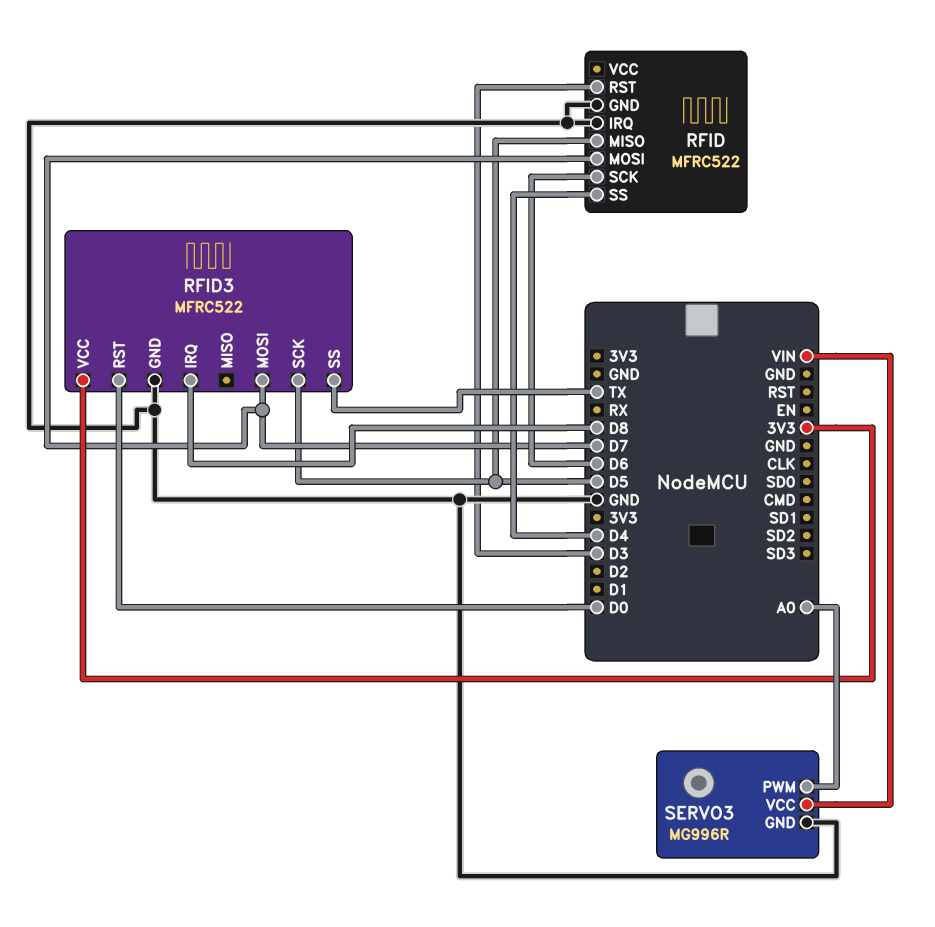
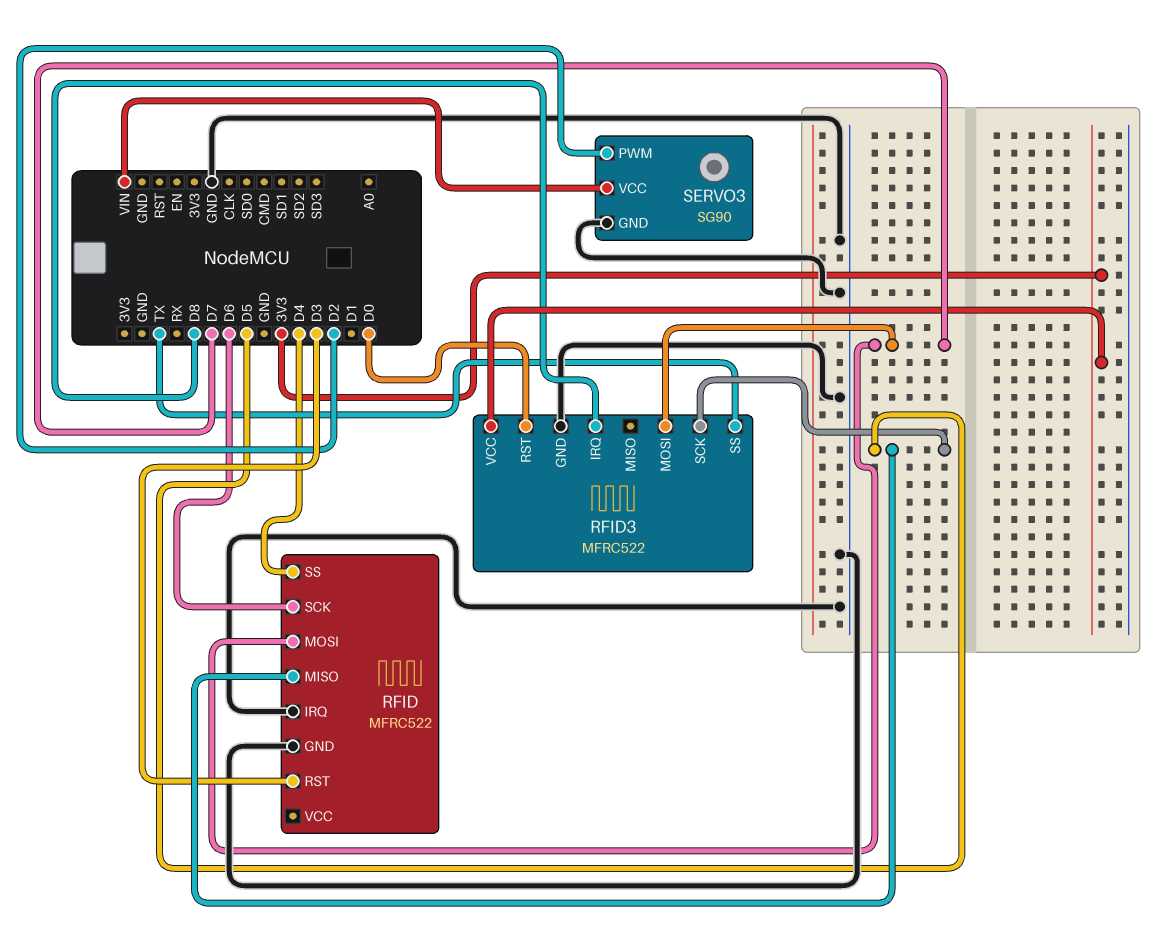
SERVO3: MG996R -> SG90
SERVO3 pin PWM: A0 -> D2

